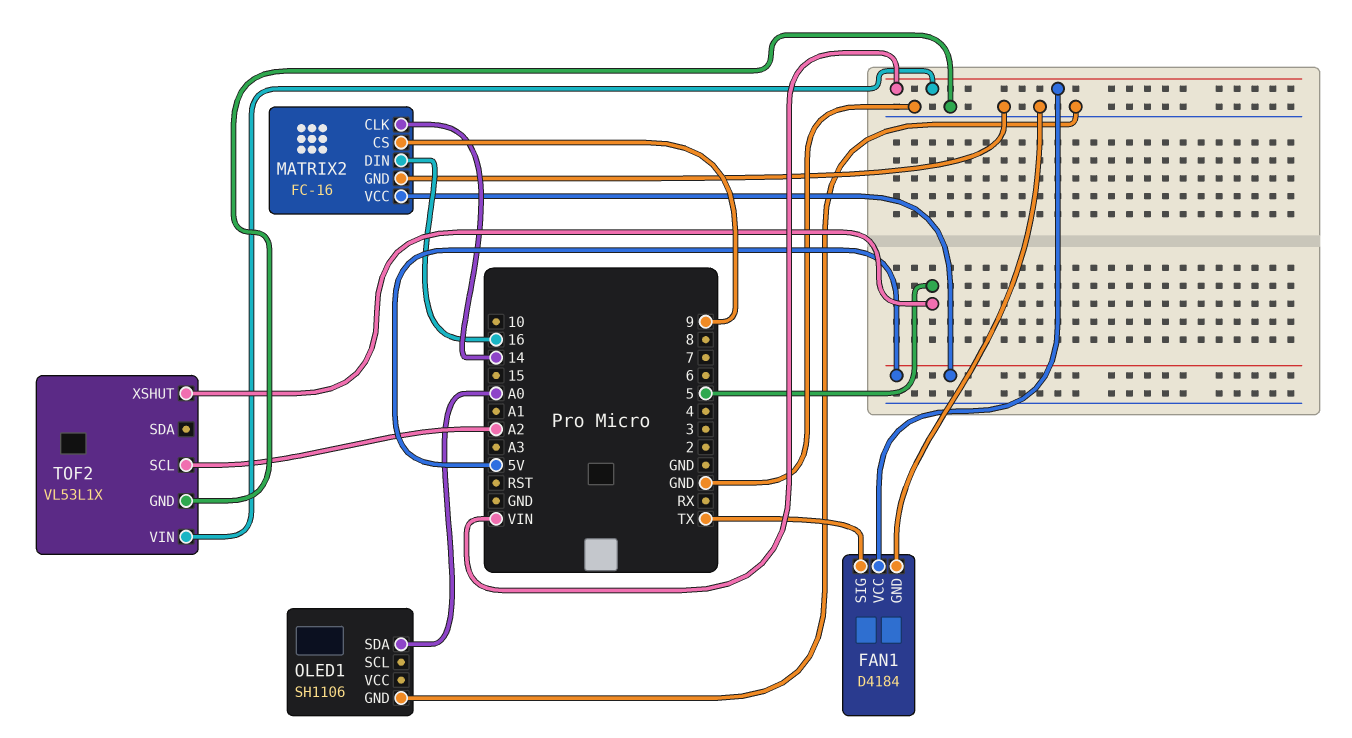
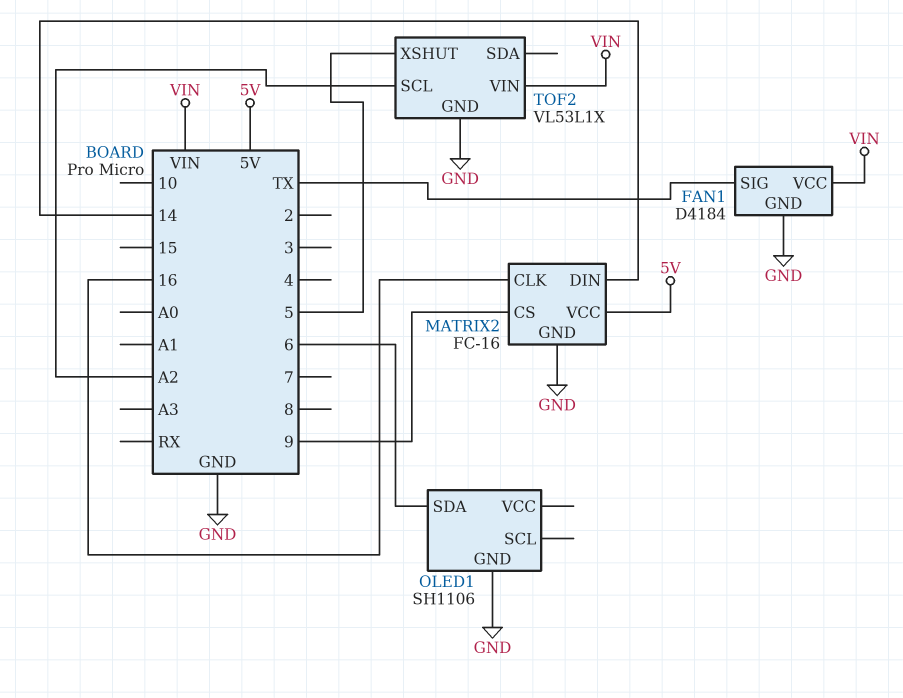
MATRIX2 pin CLK: 14 -> 16
MATRIX2 pin DIN: 16 -> 14
OLED1 pin SDA: A0 -> 6

